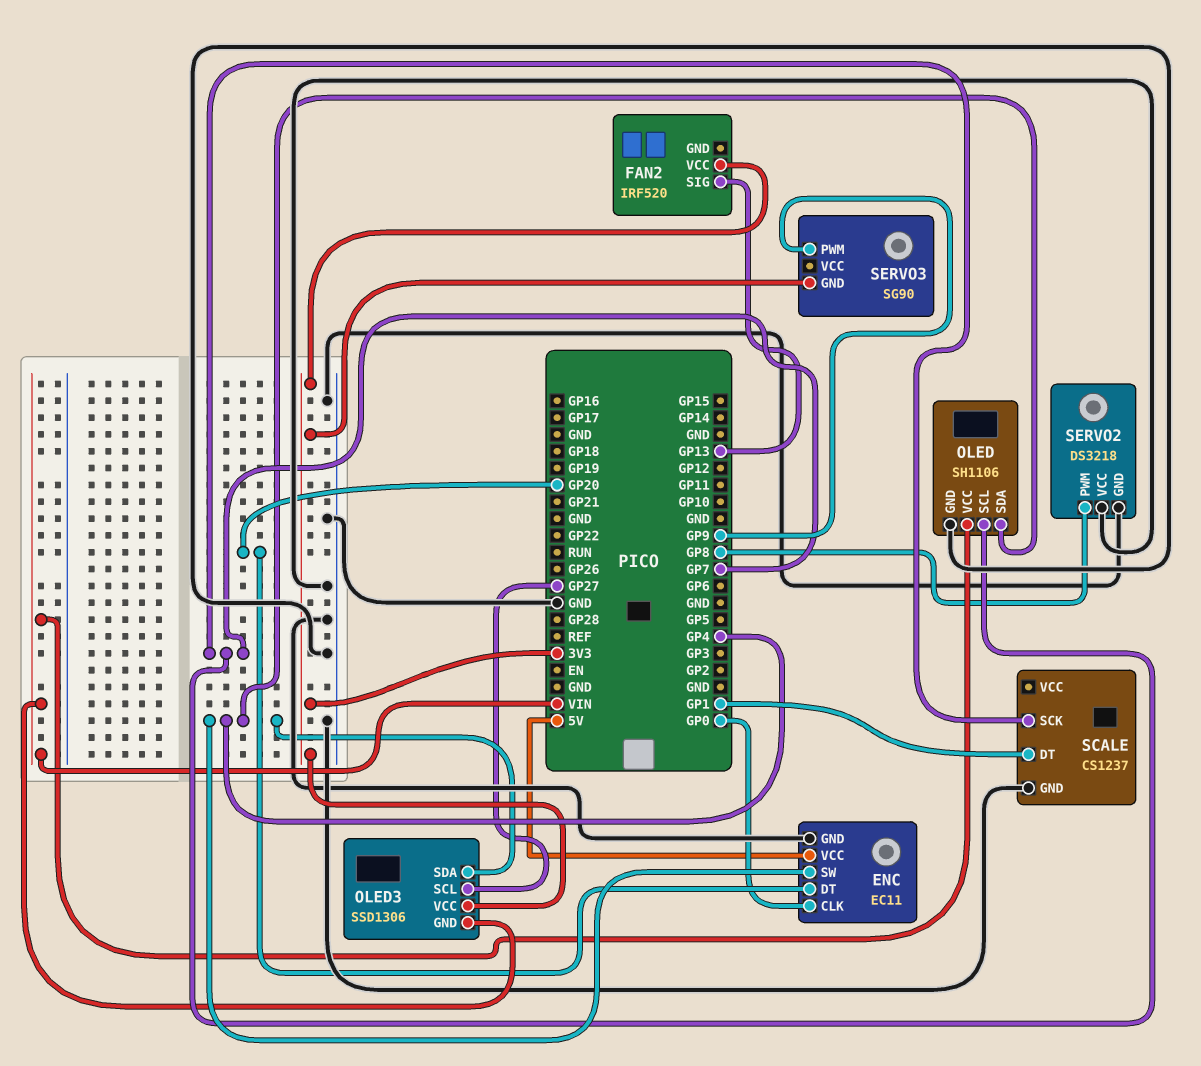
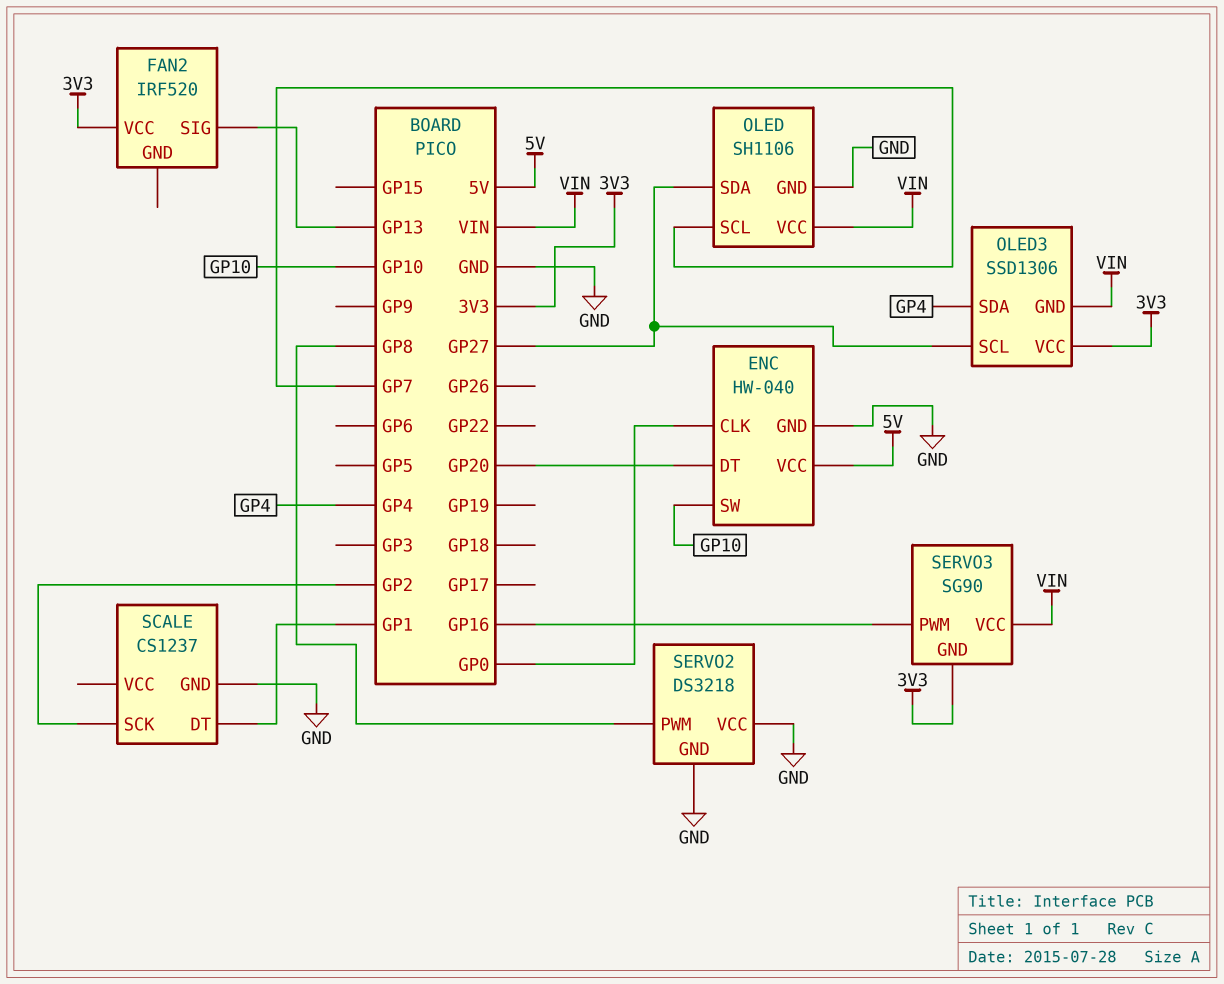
ENC: EC11 -> HW-040
ENC pin SW: GP4 -> GP10
OLED pin SDA: GP4 -> GP27
SCALE pin SCK: GP7 -> GP2
SERVO3 pin PWM: GP9 -> GP16
SERVO3 pin VCC: none -> VIN

